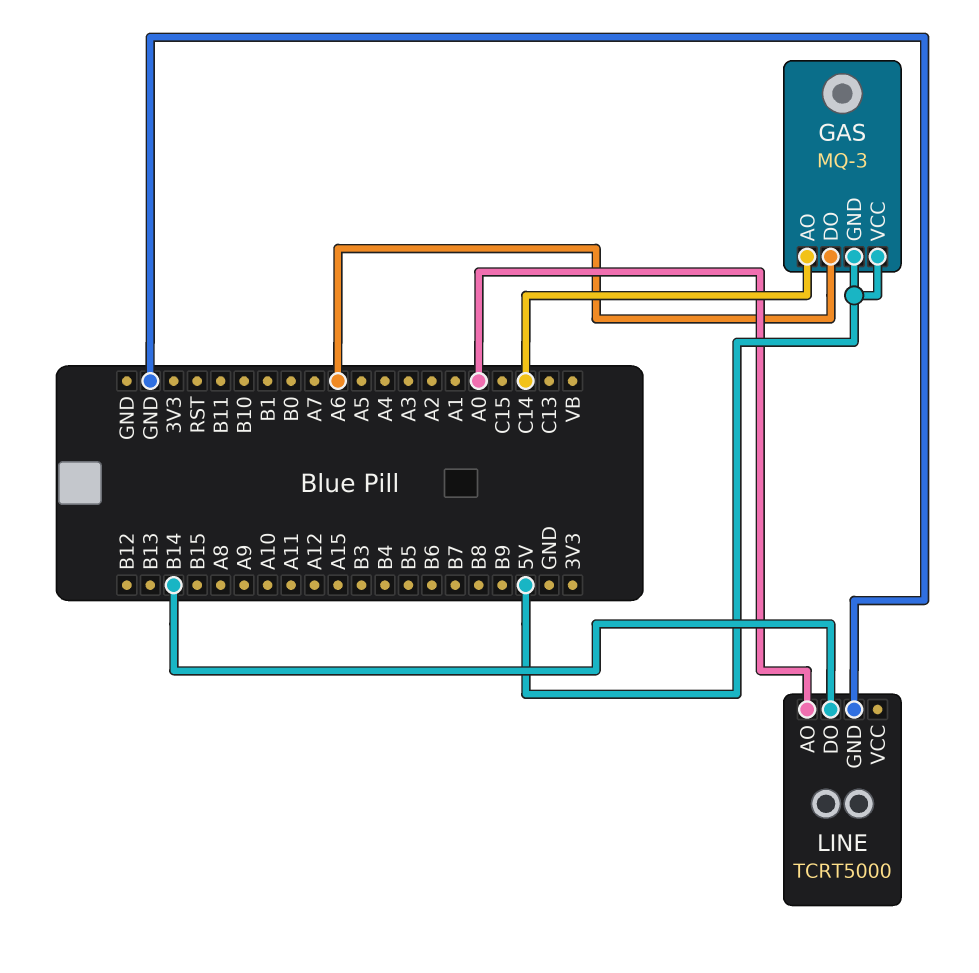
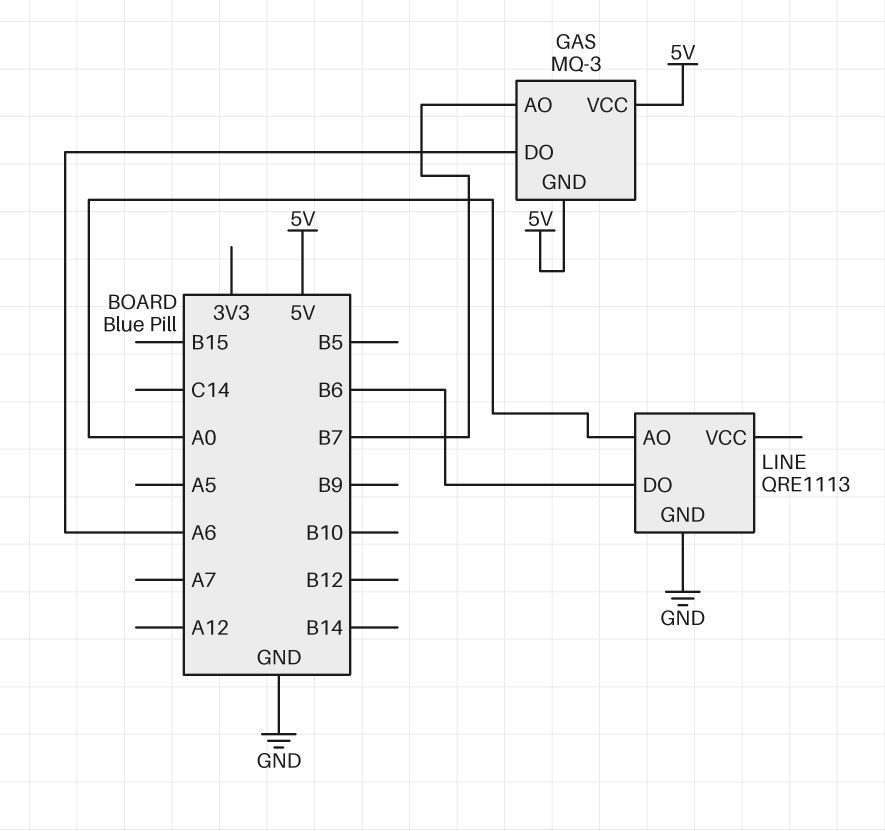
GAS pin AO: C14 -> B7
LINE: TCRT5000 -> QRE1113
LINE pin DO: B14 -> B6

